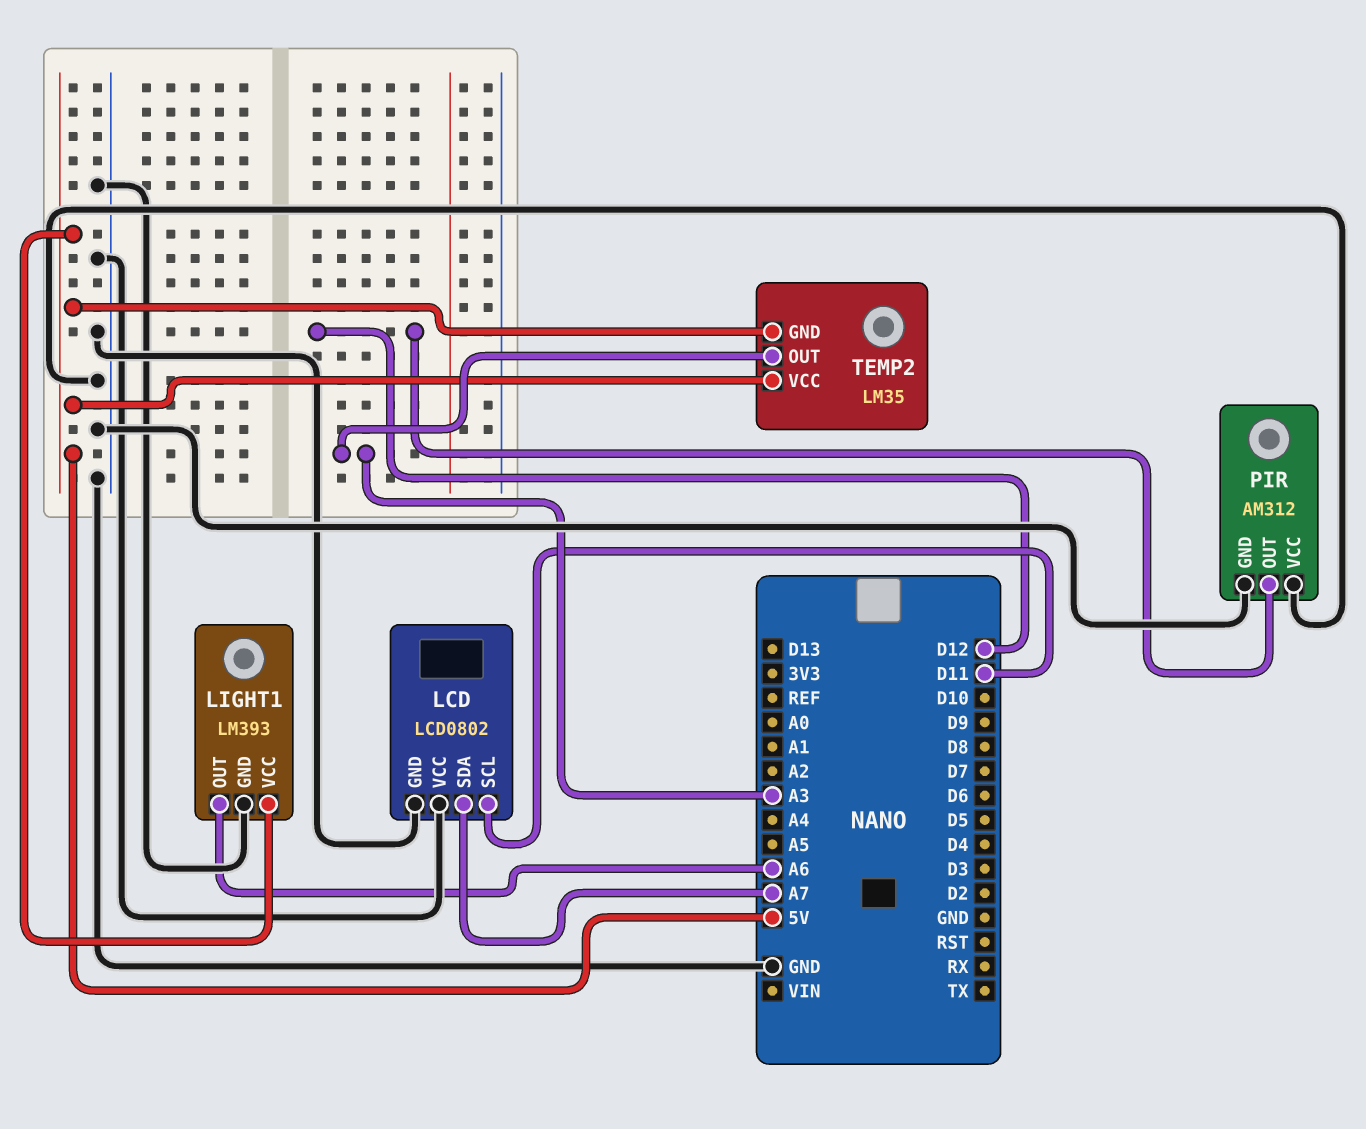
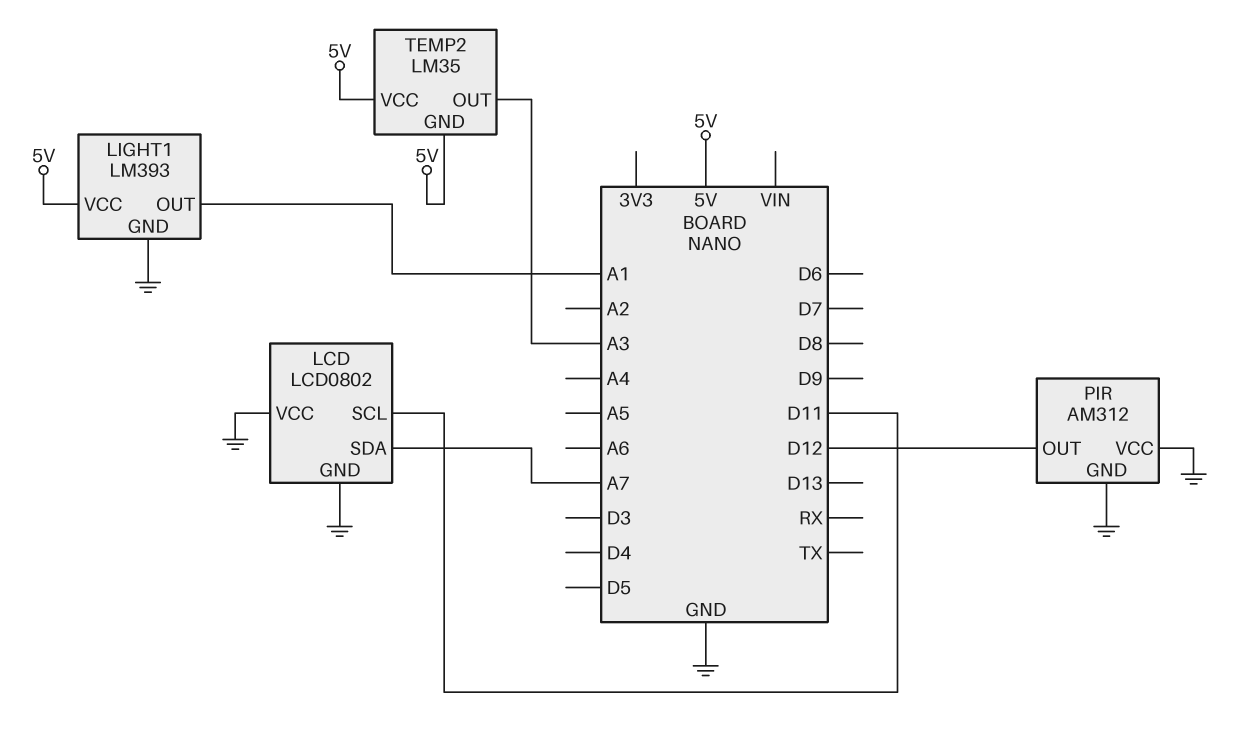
LIGHT1 pin OUT: A6 -> A1

